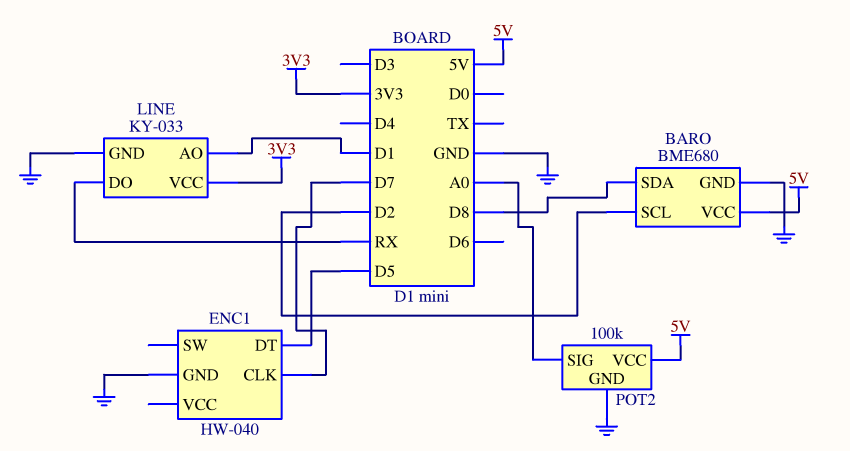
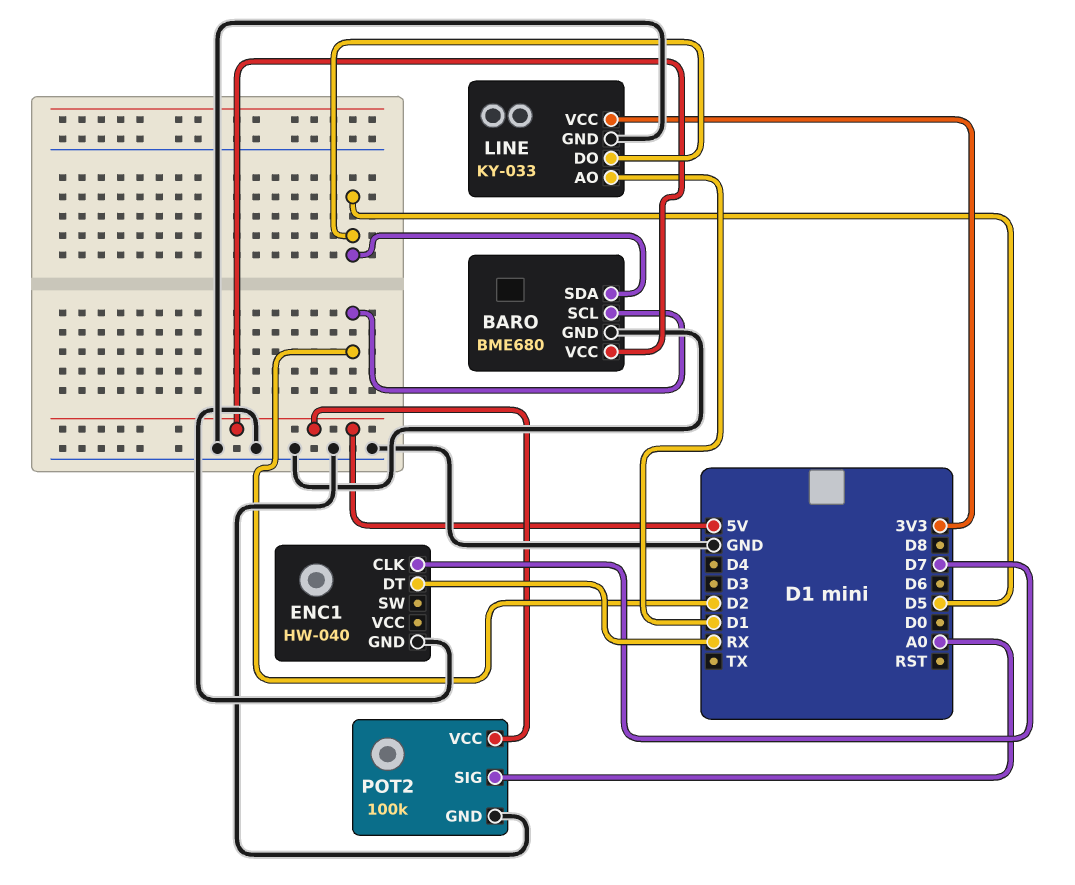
BARO pin SDA: D8 -> D5
ENC1 pin DT: D5 -> RX
LINE pin DO: RX -> D5

